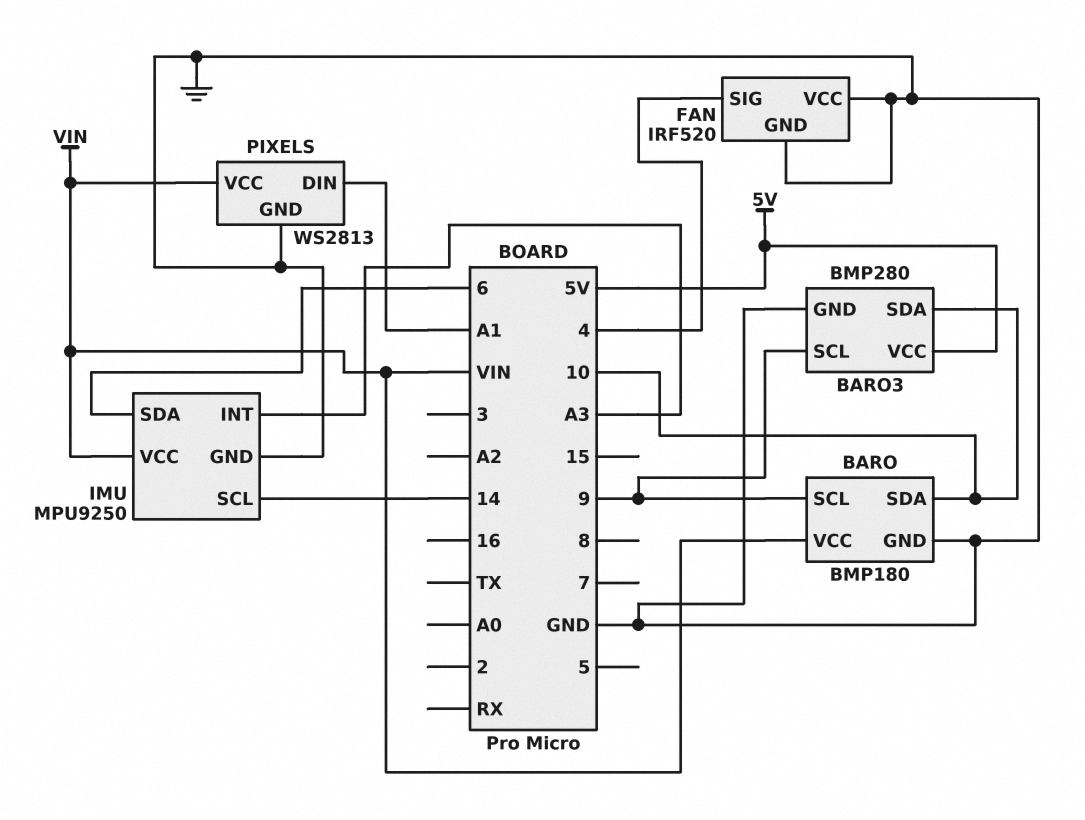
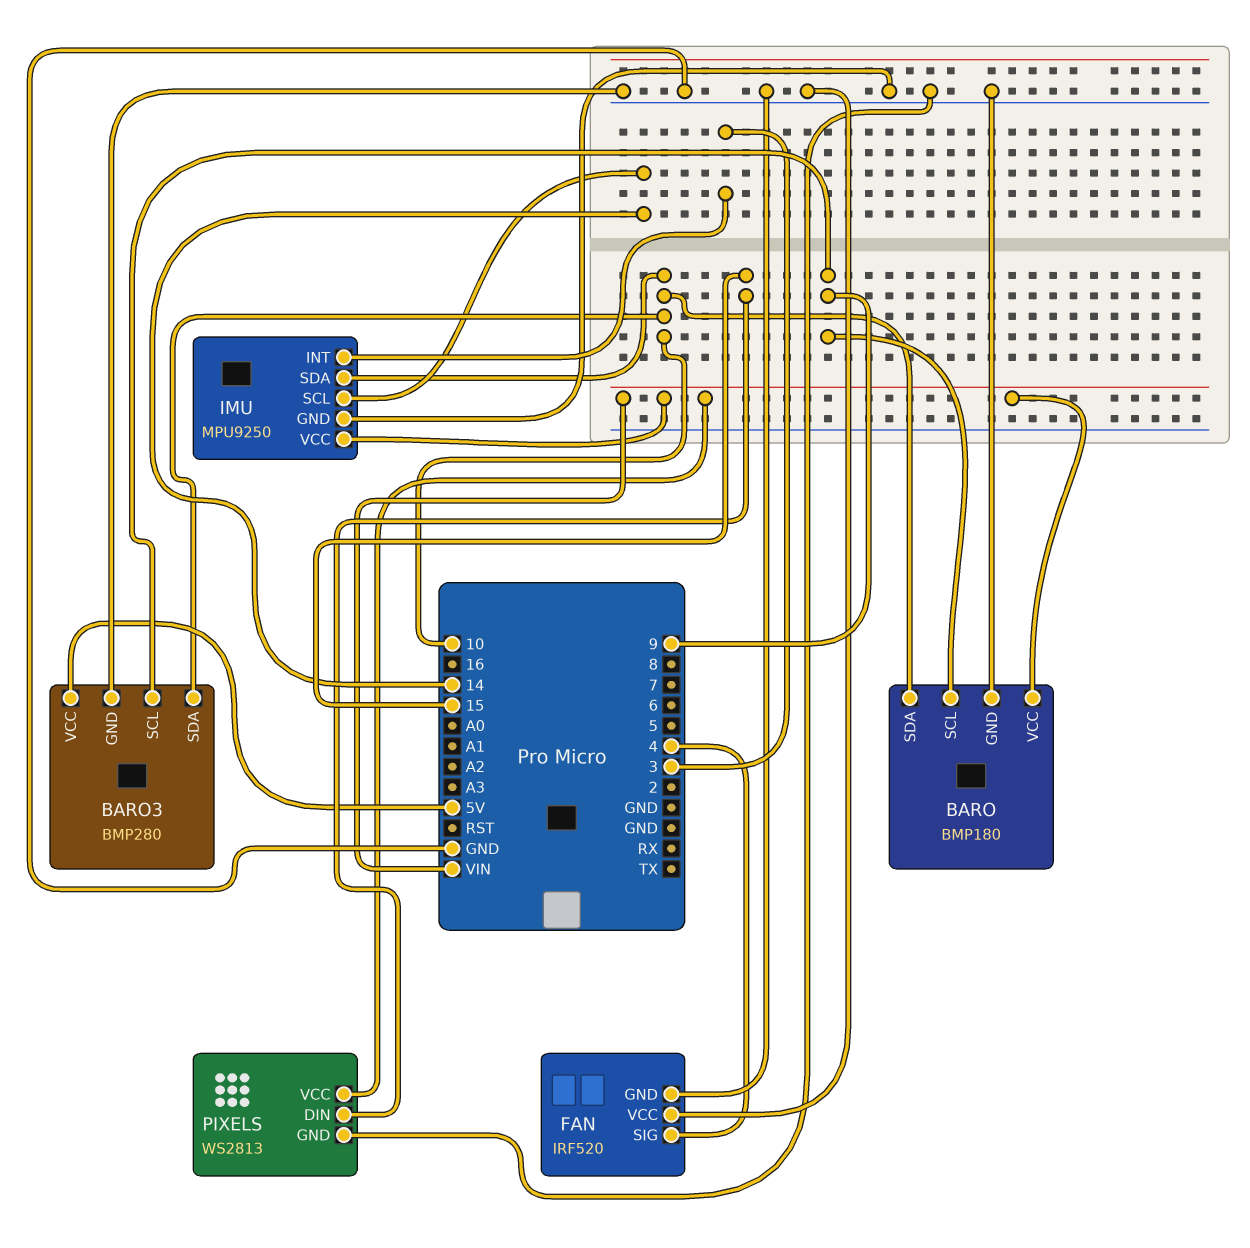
IMU pin INT: A3 -> 3
IMU pin SDA: 6 -> 10
PIXELS pin DIN: A1 -> 15

